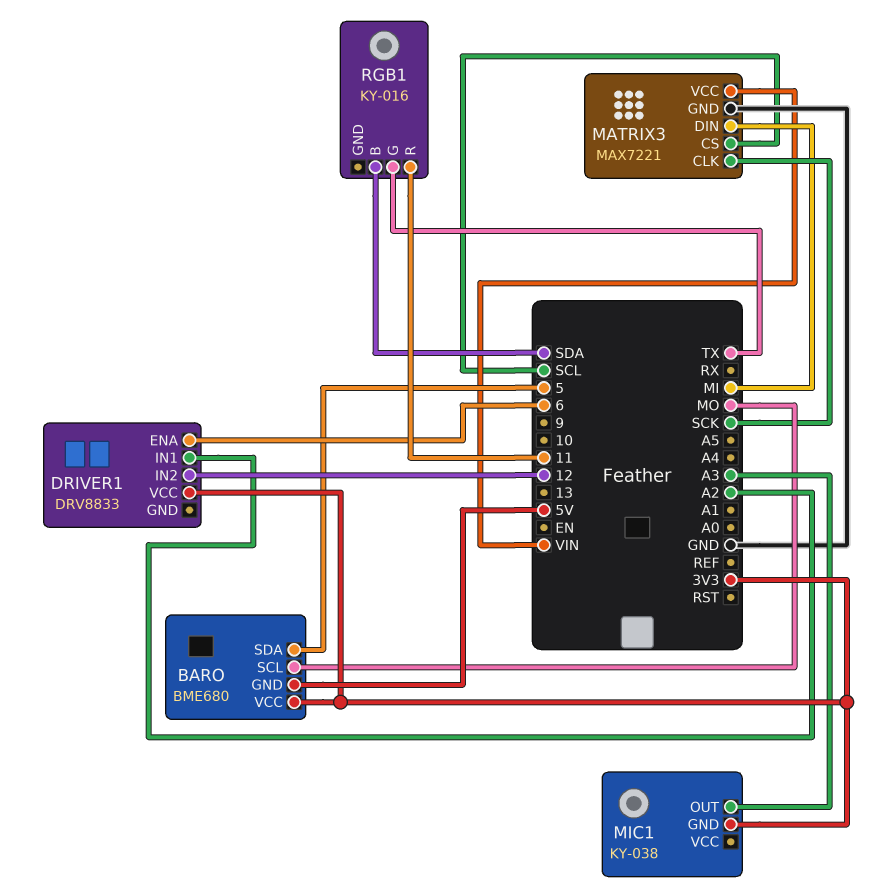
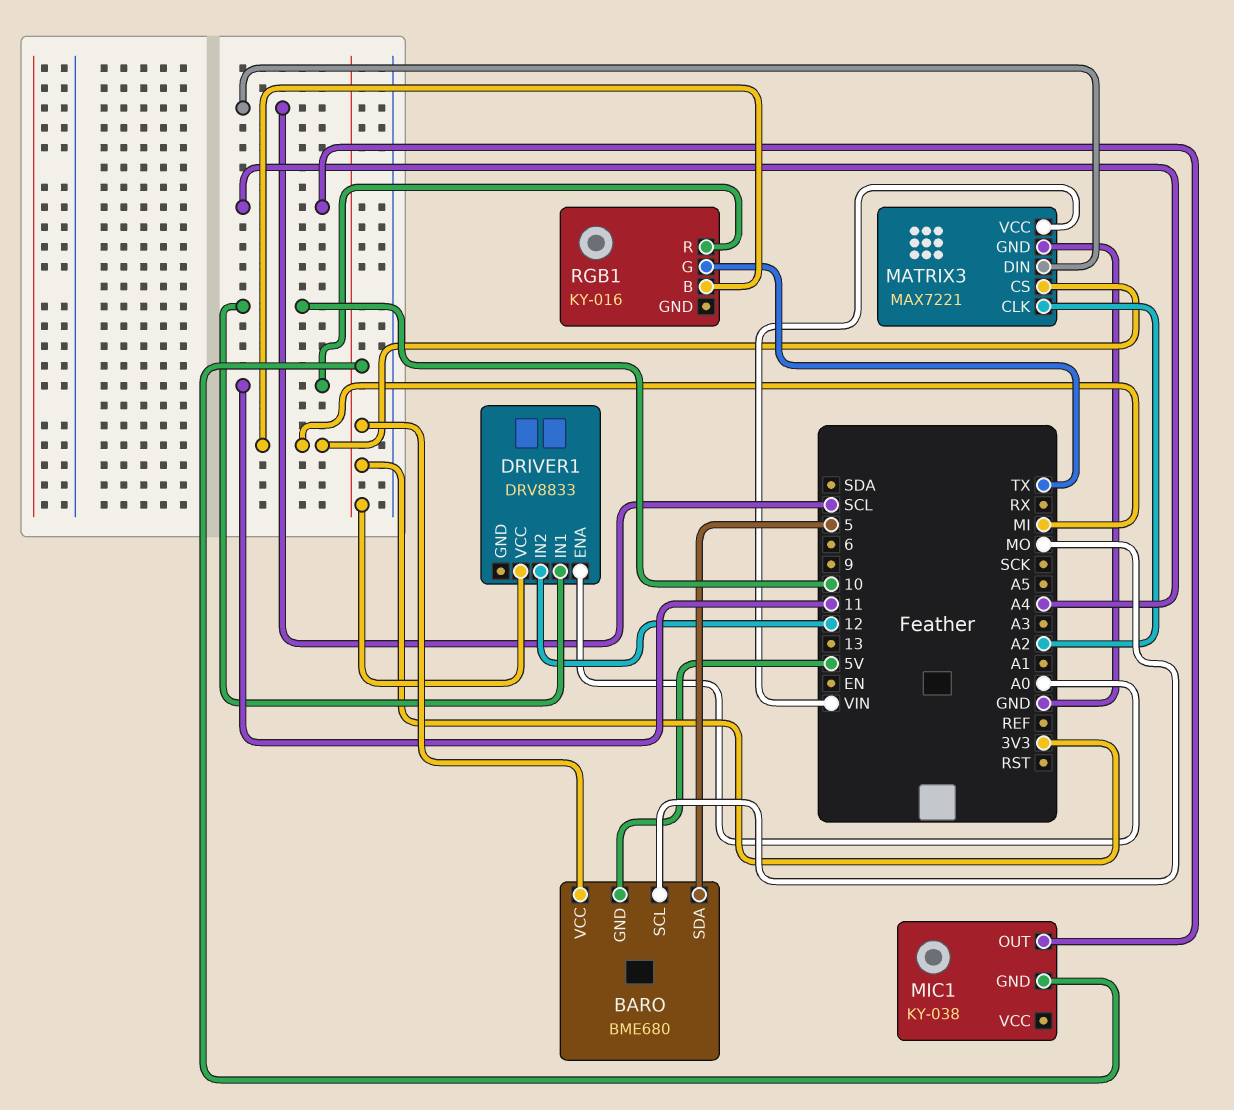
DRIVER1 pin ENA: 6 -> A0
DRIVER1 pin IN1: A2 -> 10
MATRIX3 pin CLK: SCK -> A2
MATRIX3 pin CS: SCL -> MI
MATRIX3 pin DIN: MI -> SCL
MIC1 pin OUT: A3 -> A4
RGB1 pin B: SDA -> MI

